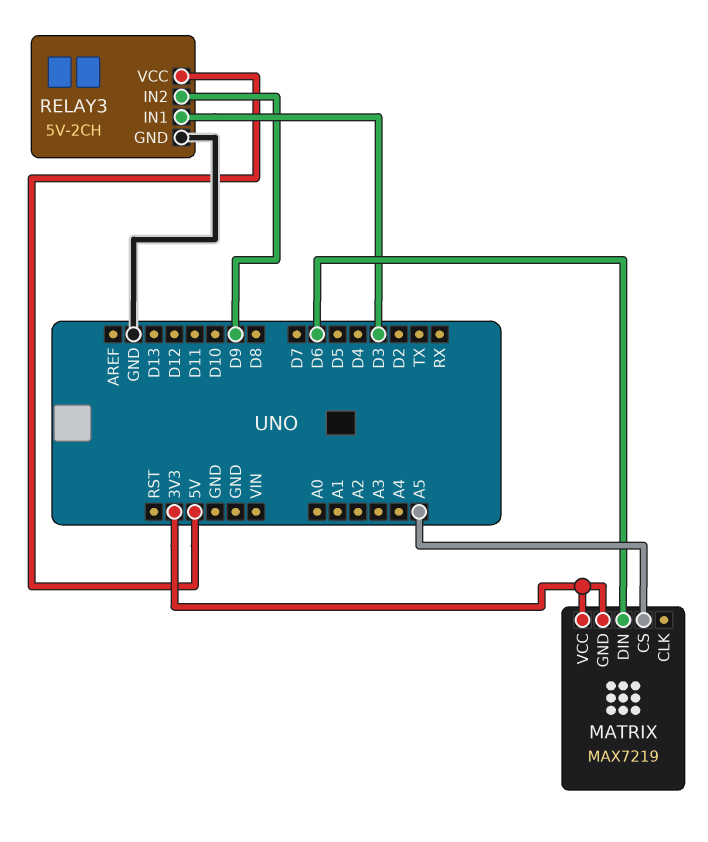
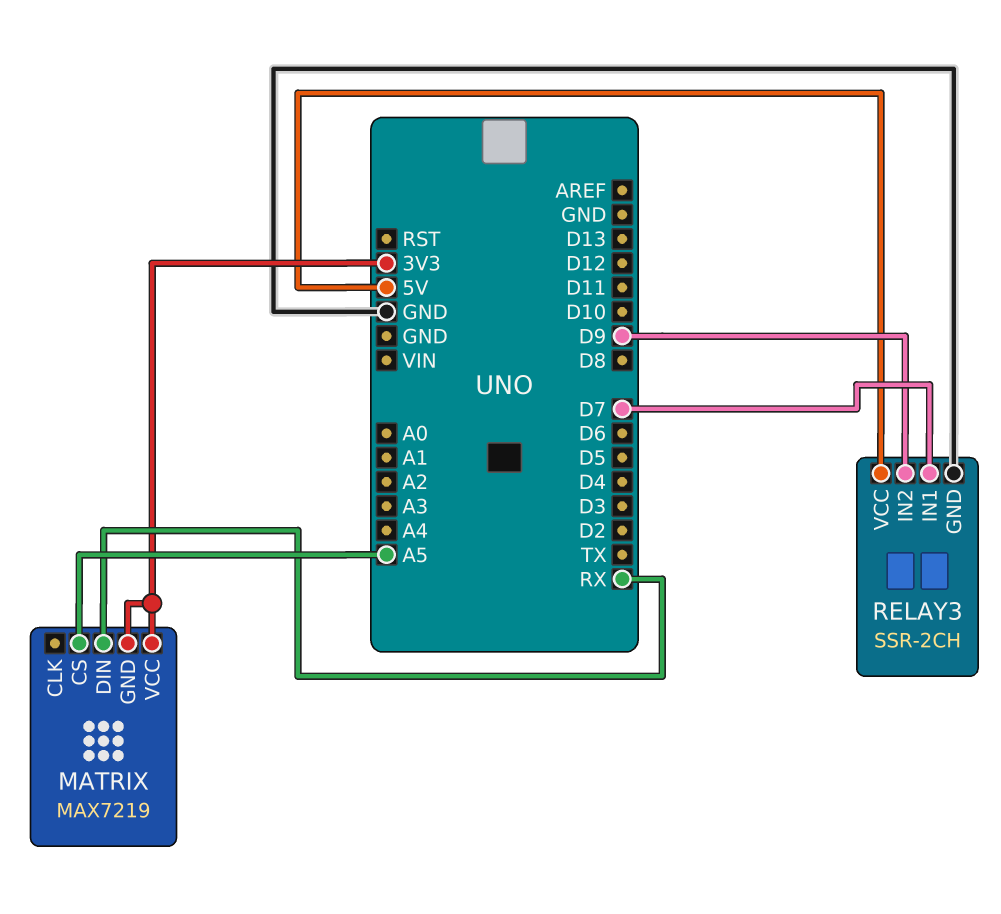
MATRIX pin DIN: D6 -> RX
RELAY3: 5V-2CH -> SSR-2CH
RELAY3 pin IN1: D3 -> D7

